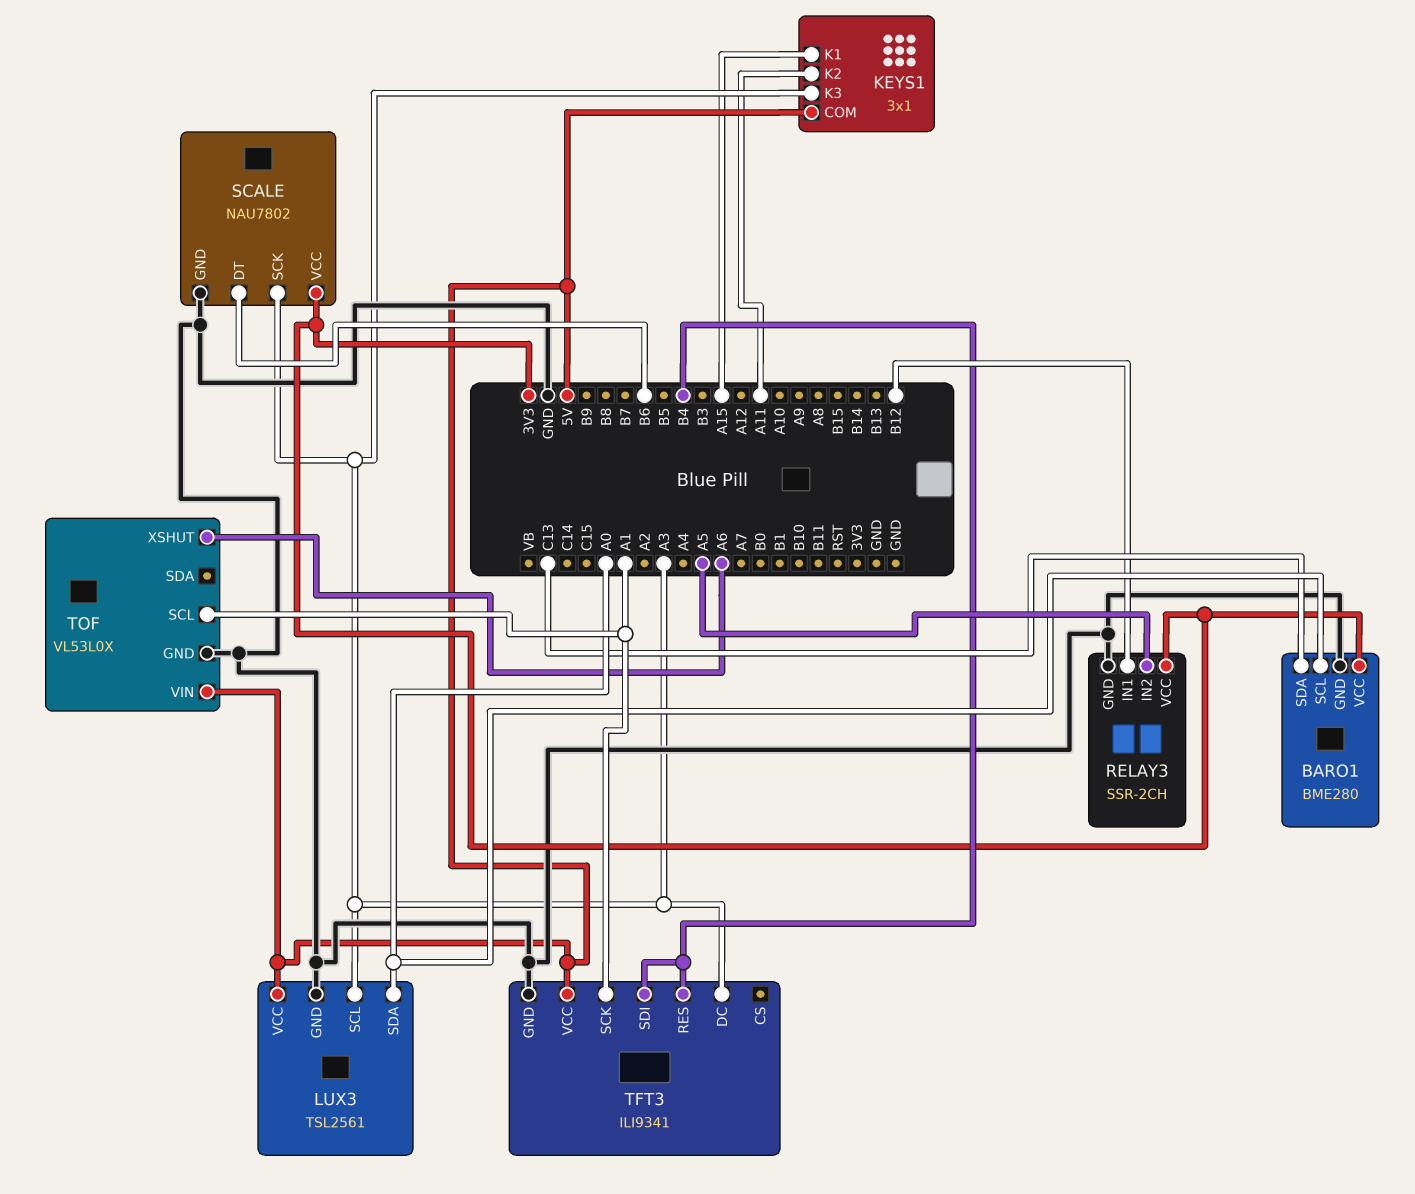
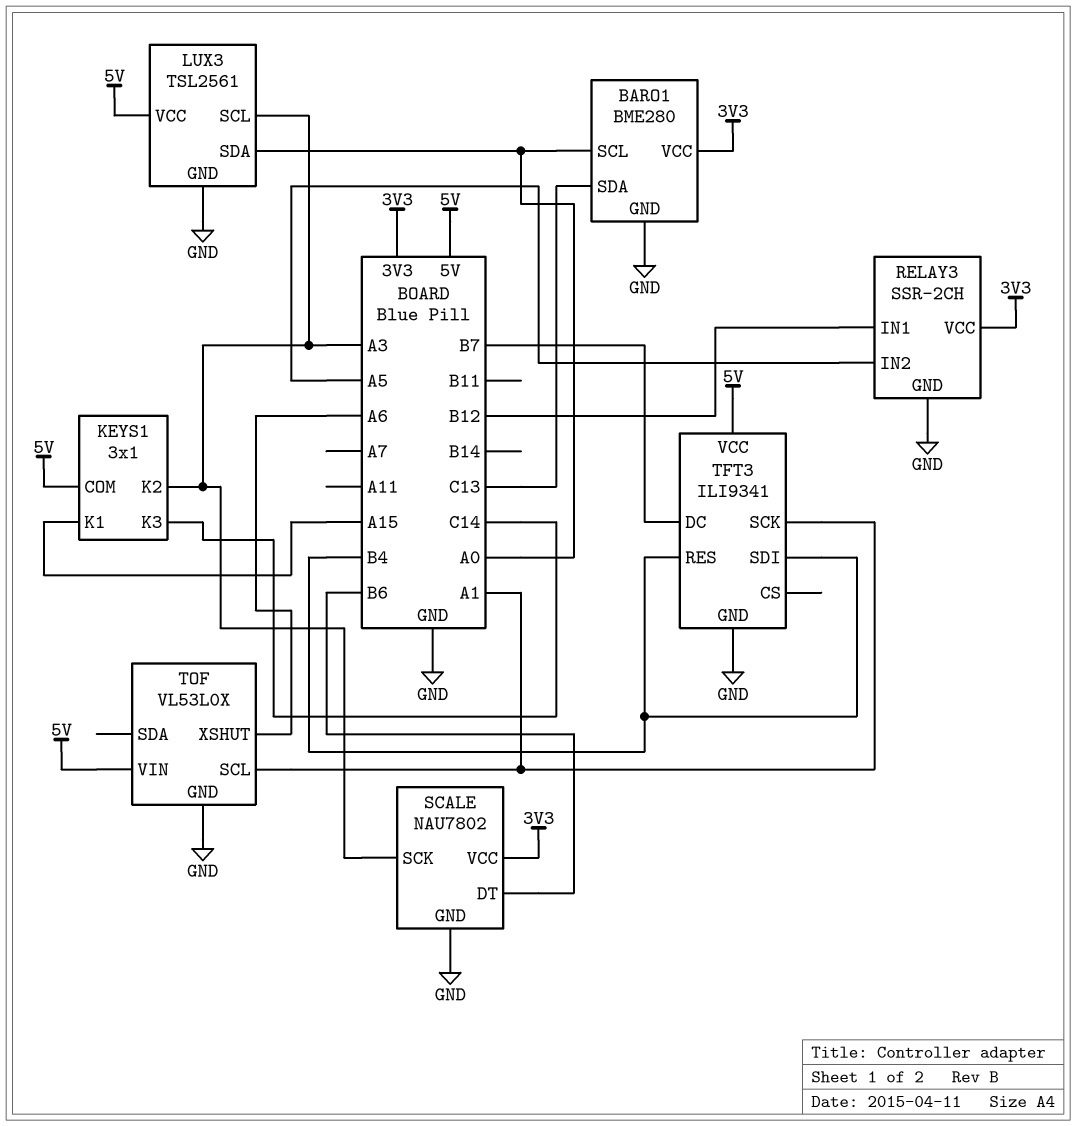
KEYS1 pin K2: A11 -> A3
KEYS1 pin K3: A3 -> C14
TFT3 pin DC: A3 -> B7

